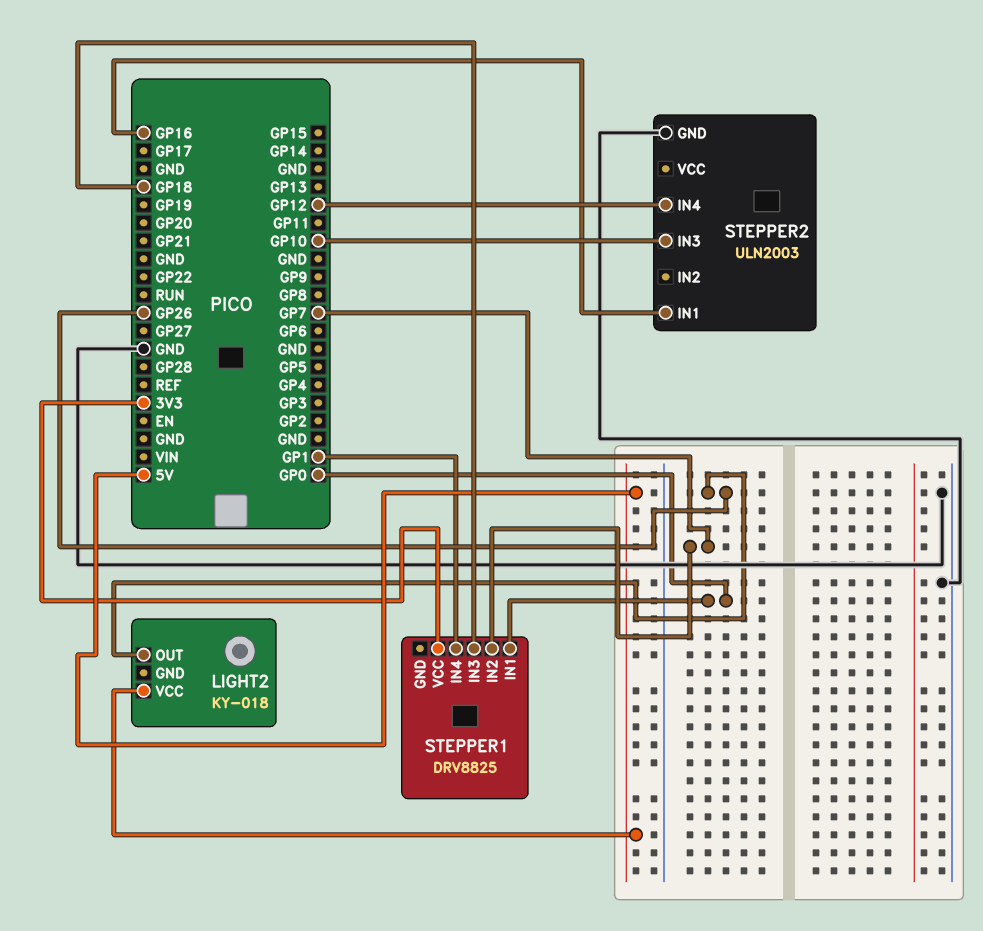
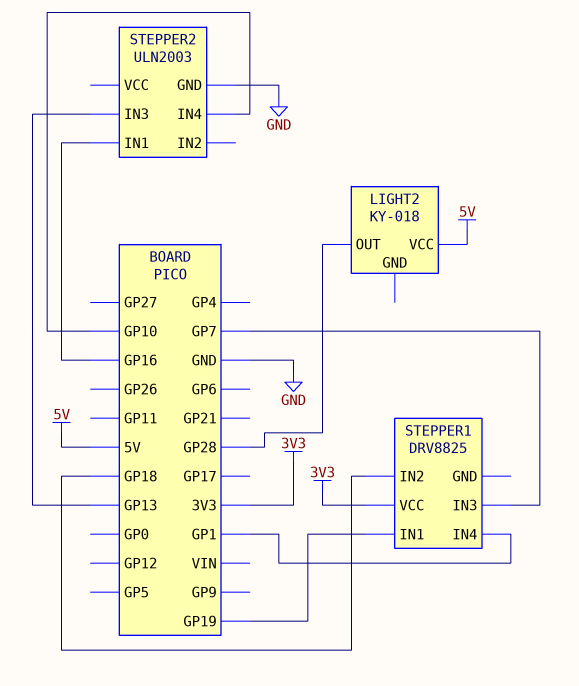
LIGHT2 pin OUT: GP26 -> GP28
STEPPER1 pin IN1: GP0 -> GP19
STEPPER1 pin IN2: GP7 -> GP18
STEPPER1 pin IN3: GP18 -> GP7
STEPPER2 pin IN3: GP10 -> GP13
STEPPER2 pin IN4: GP12 -> GP10

